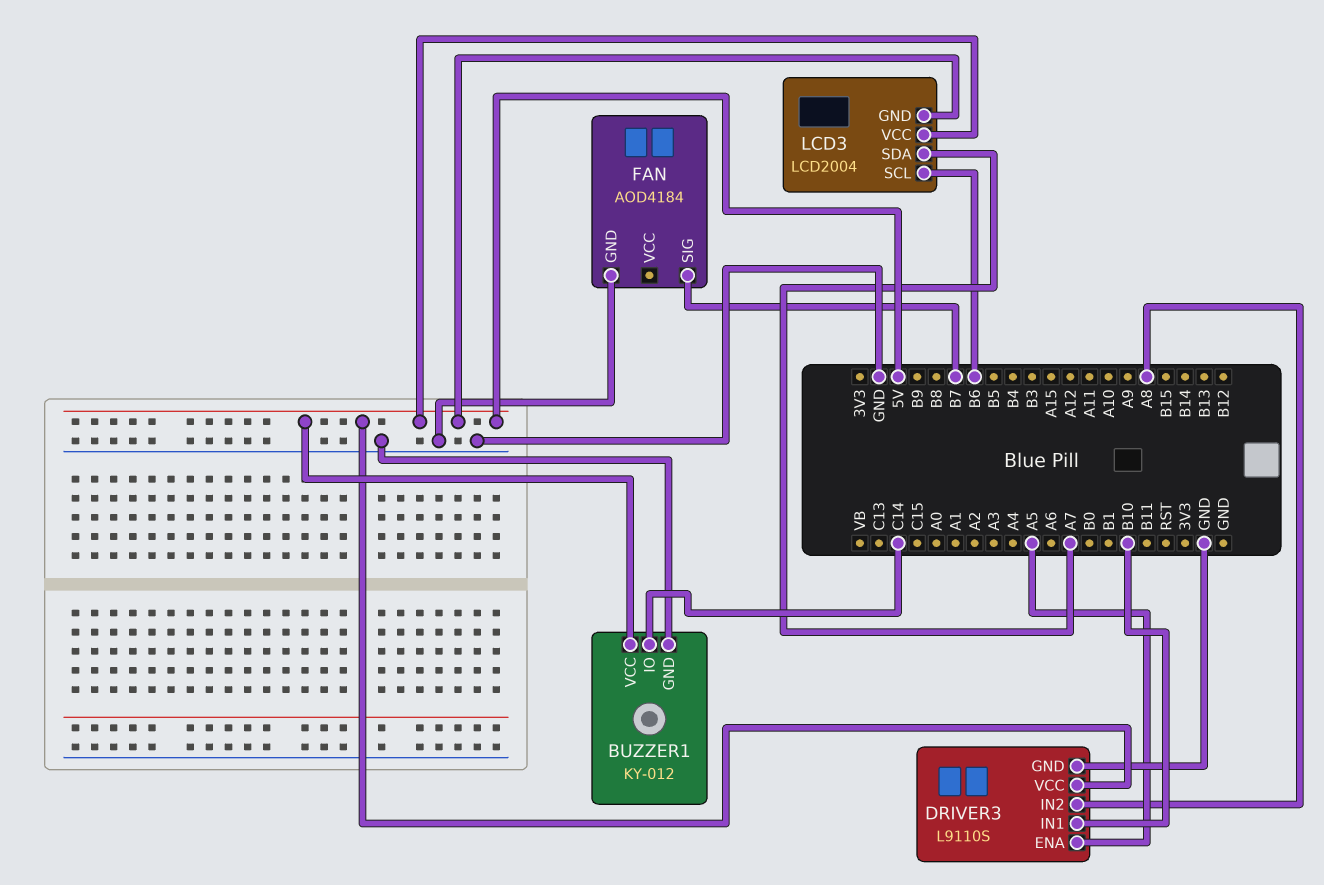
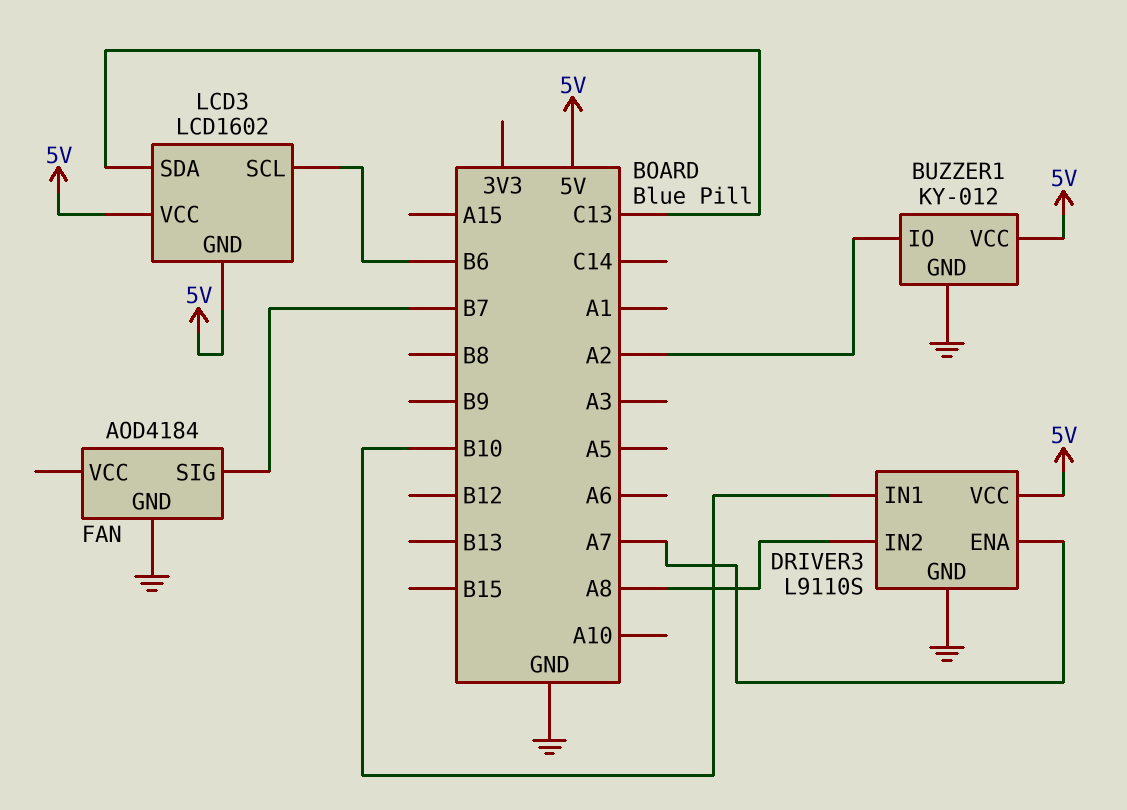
BUZZER1 pin IO: C14 -> A2
DRIVER3 pin ENA: A5 -> A7
LCD3: LCD2004 -> LCD1602
LCD3 pin SDA: A7 -> C13

